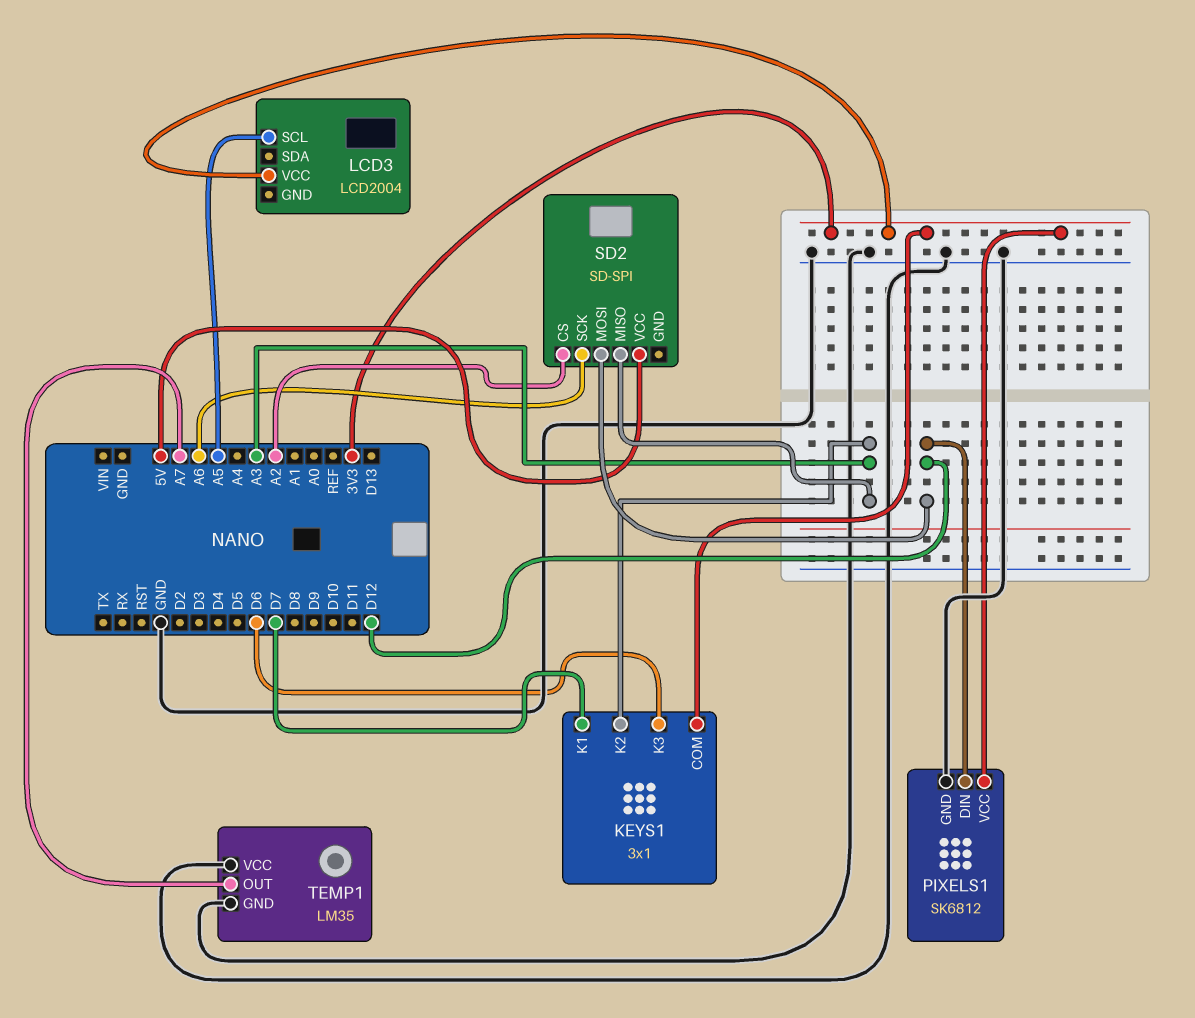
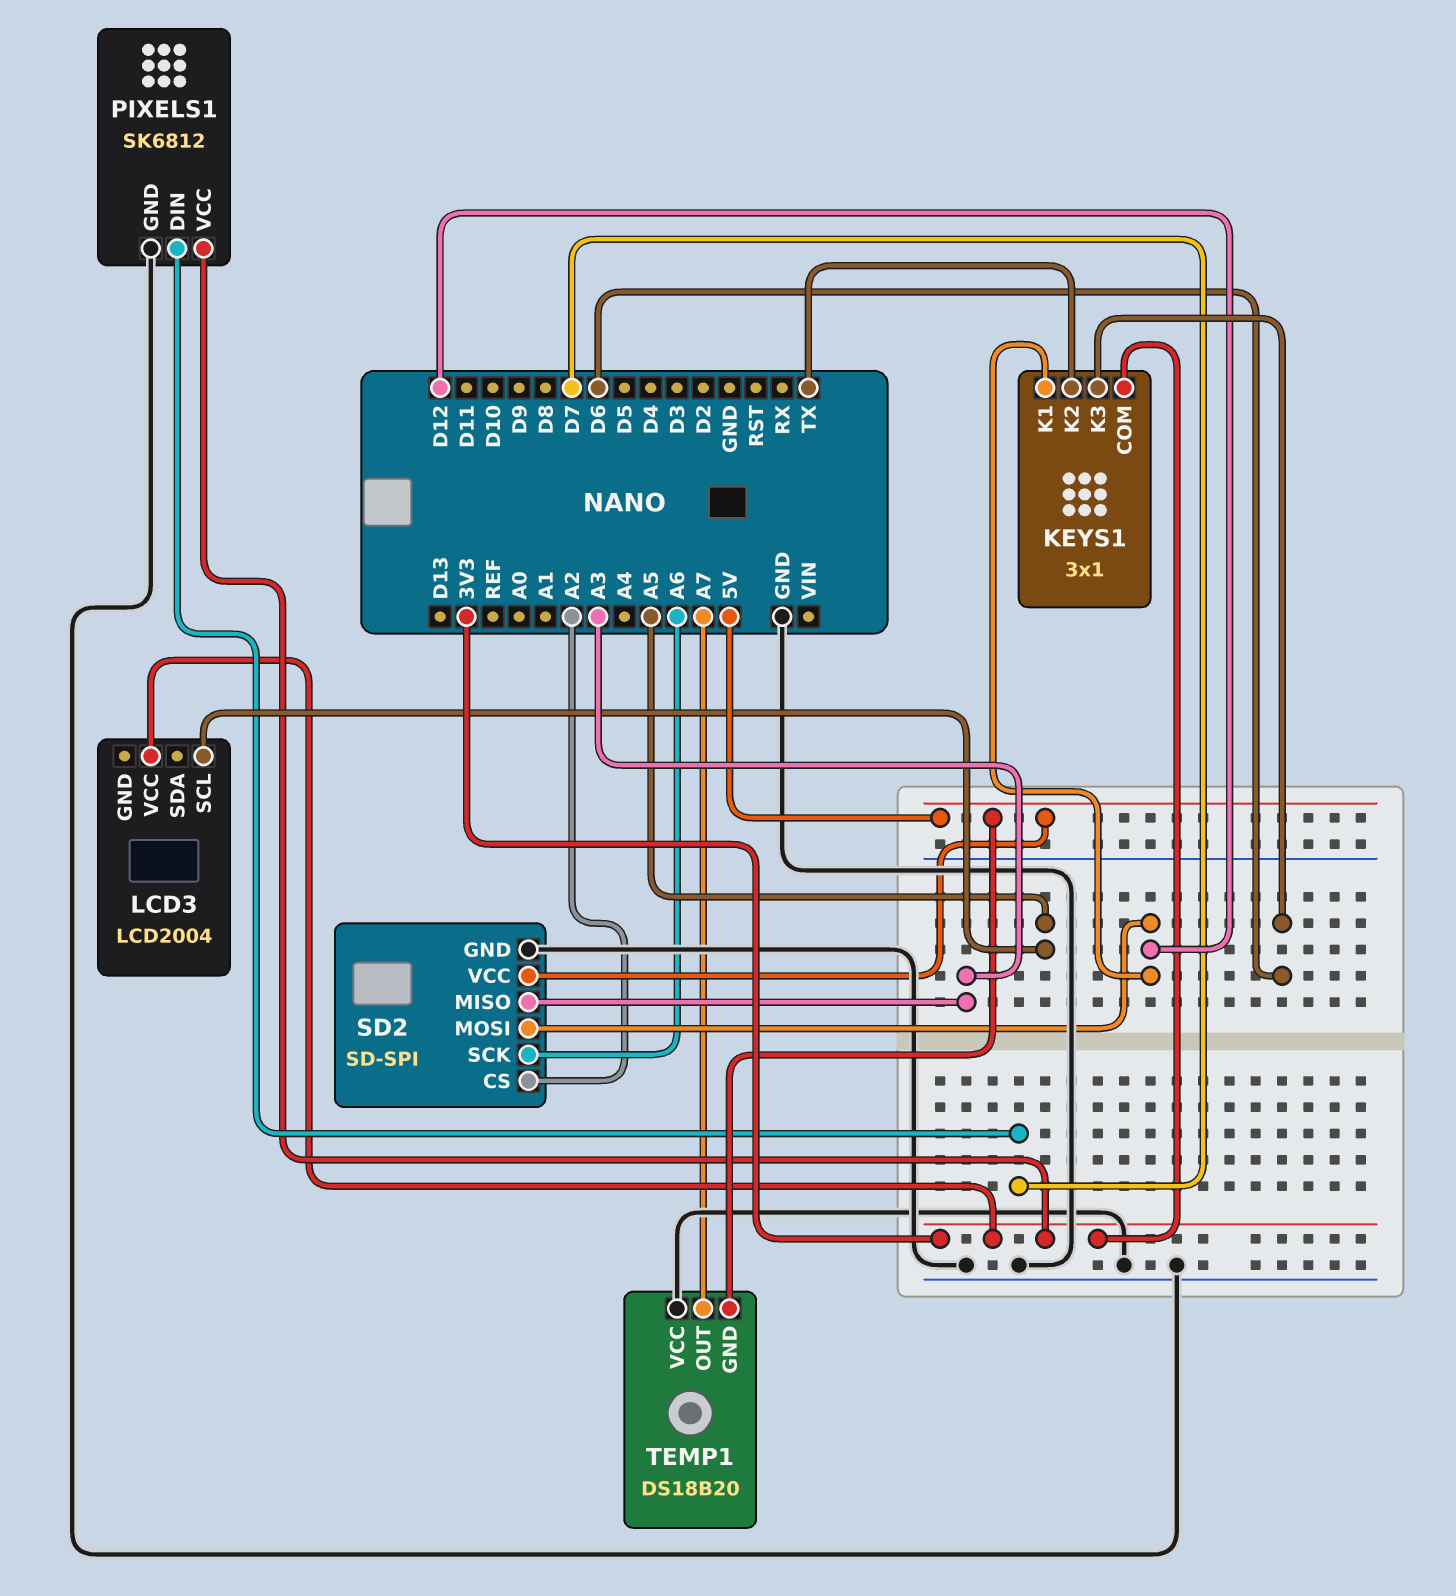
KEYS1 pin K1: D7 -> D12
KEYS1 pin K2: A3 -> TX
PIXELS1 pin DIN: D12 -> D7
SD2 pin GND: none -> GND
TEMP1: LM35 -> DS18B20
TEMP1 pin GND: GND -> 5V

